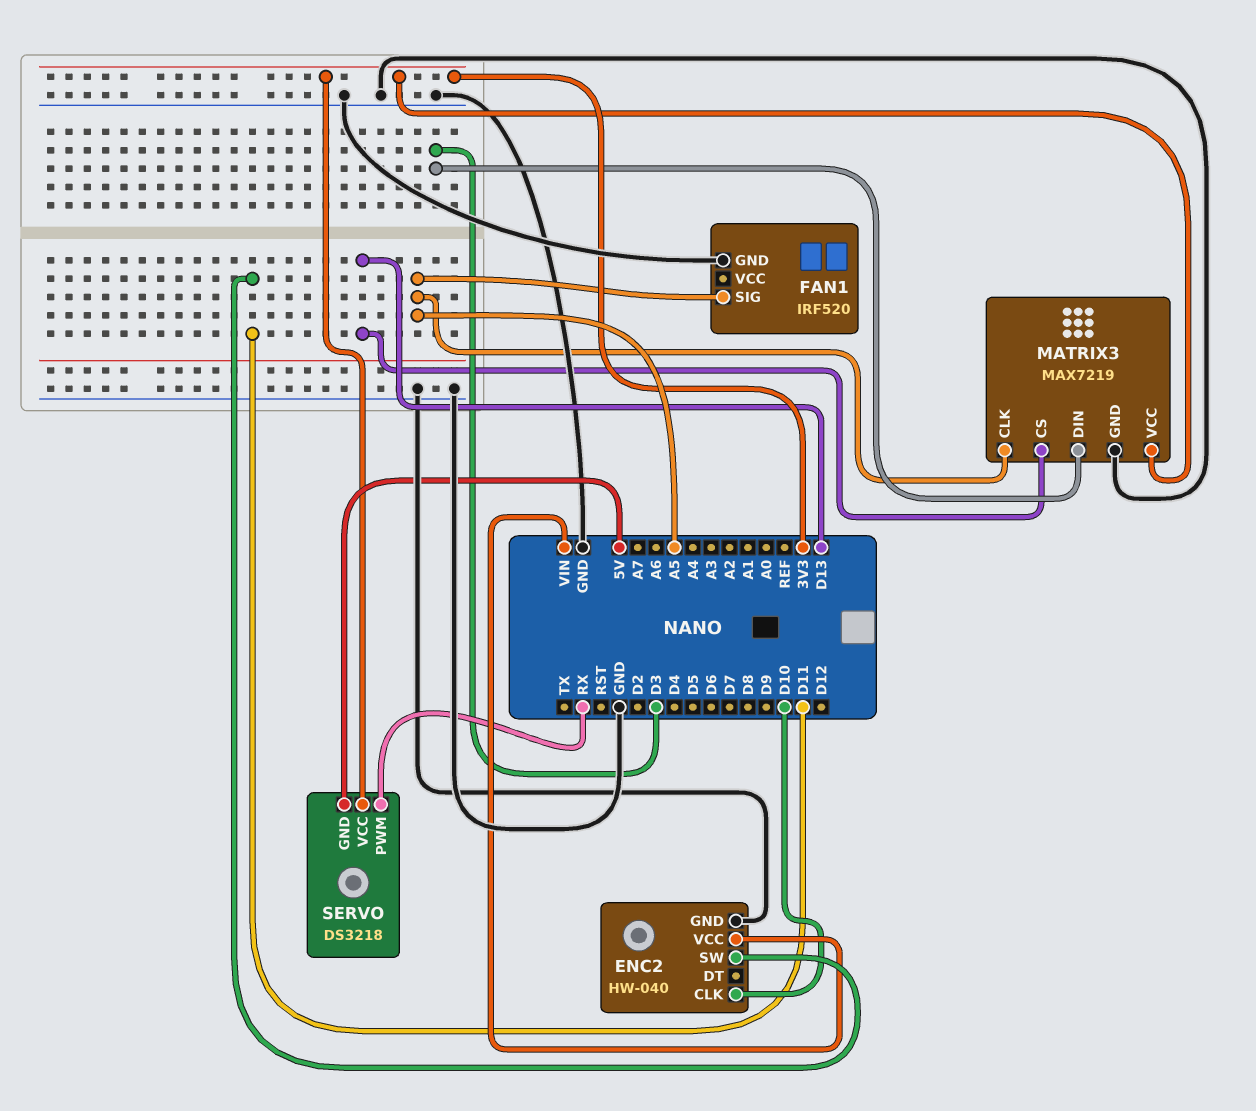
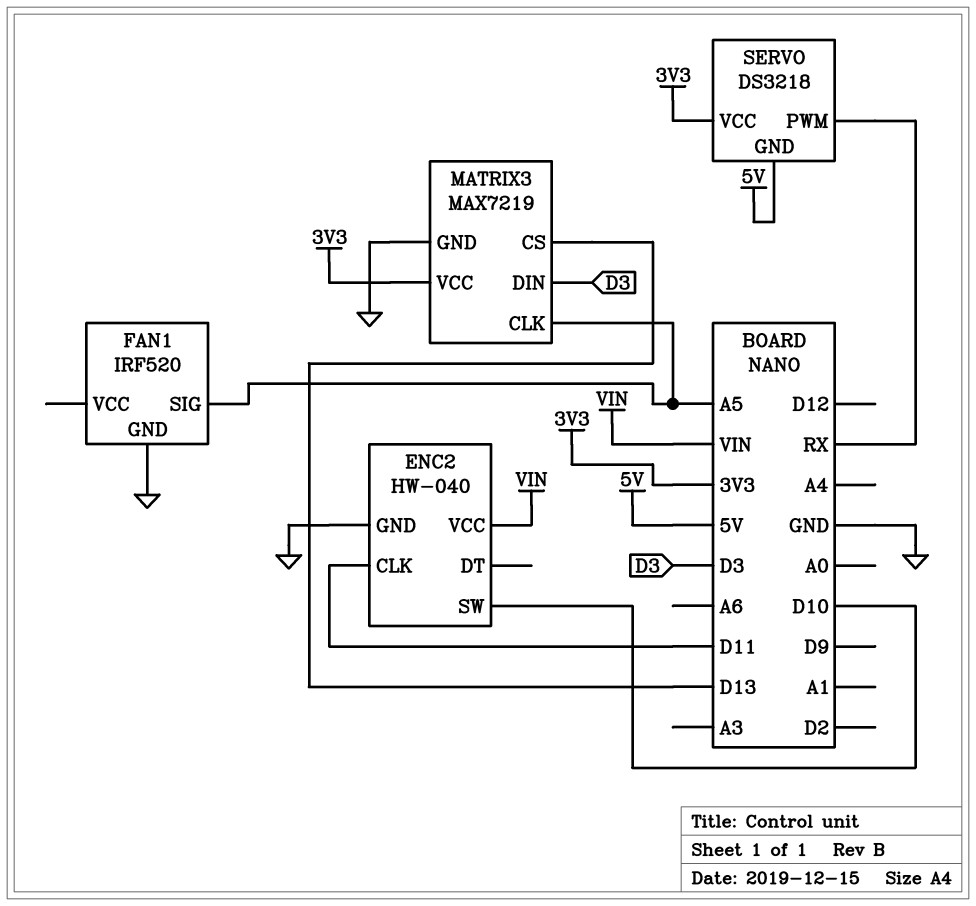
ENC2 pin CLK: D10 -> D11
ENC2 pin SW: D11 -> D10

